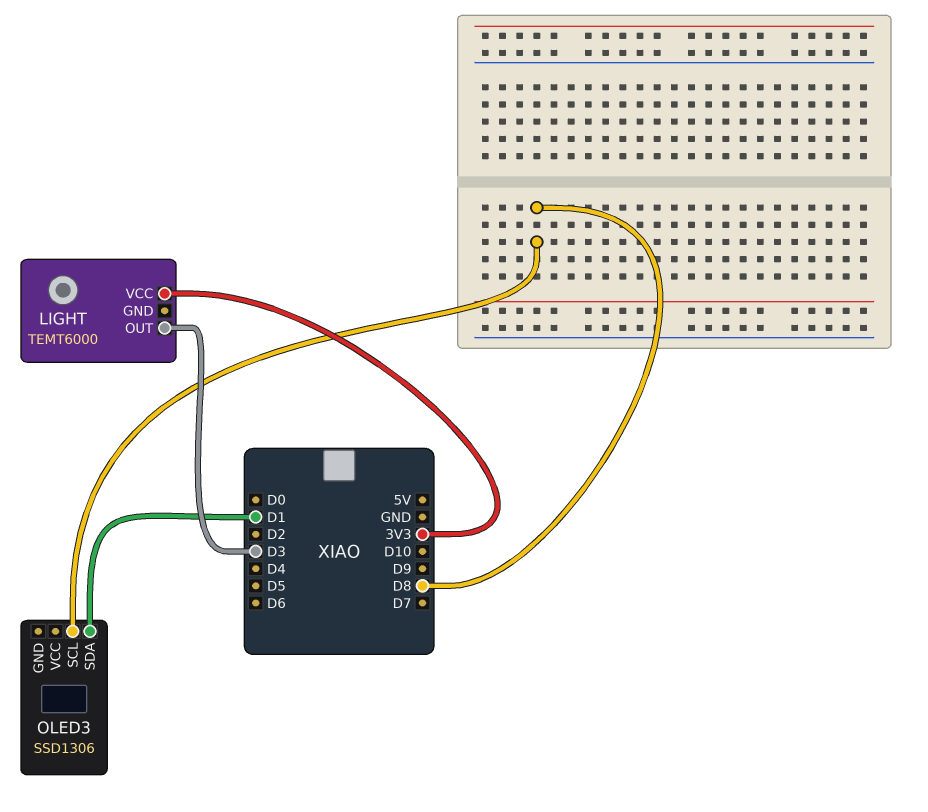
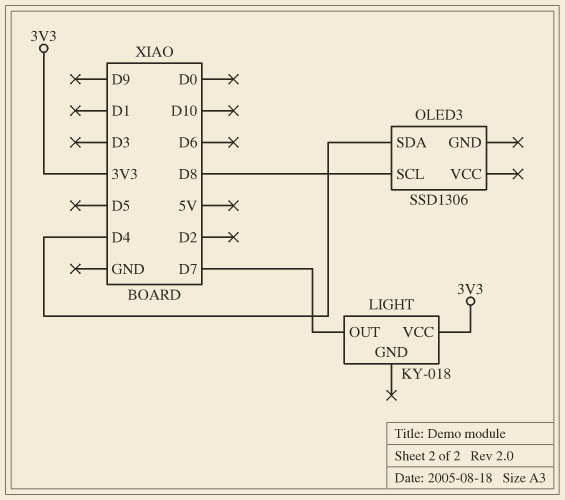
LIGHT: TEMT6000 -> KY-018
LIGHT pin OUT: D3 -> D7
OLED3 pin SDA: D1 -> D4

